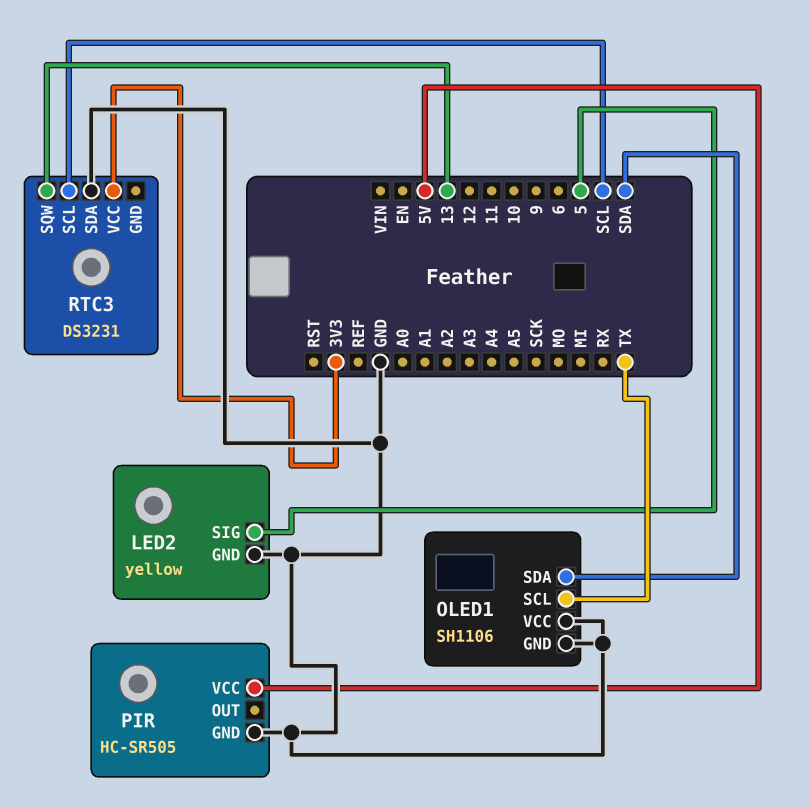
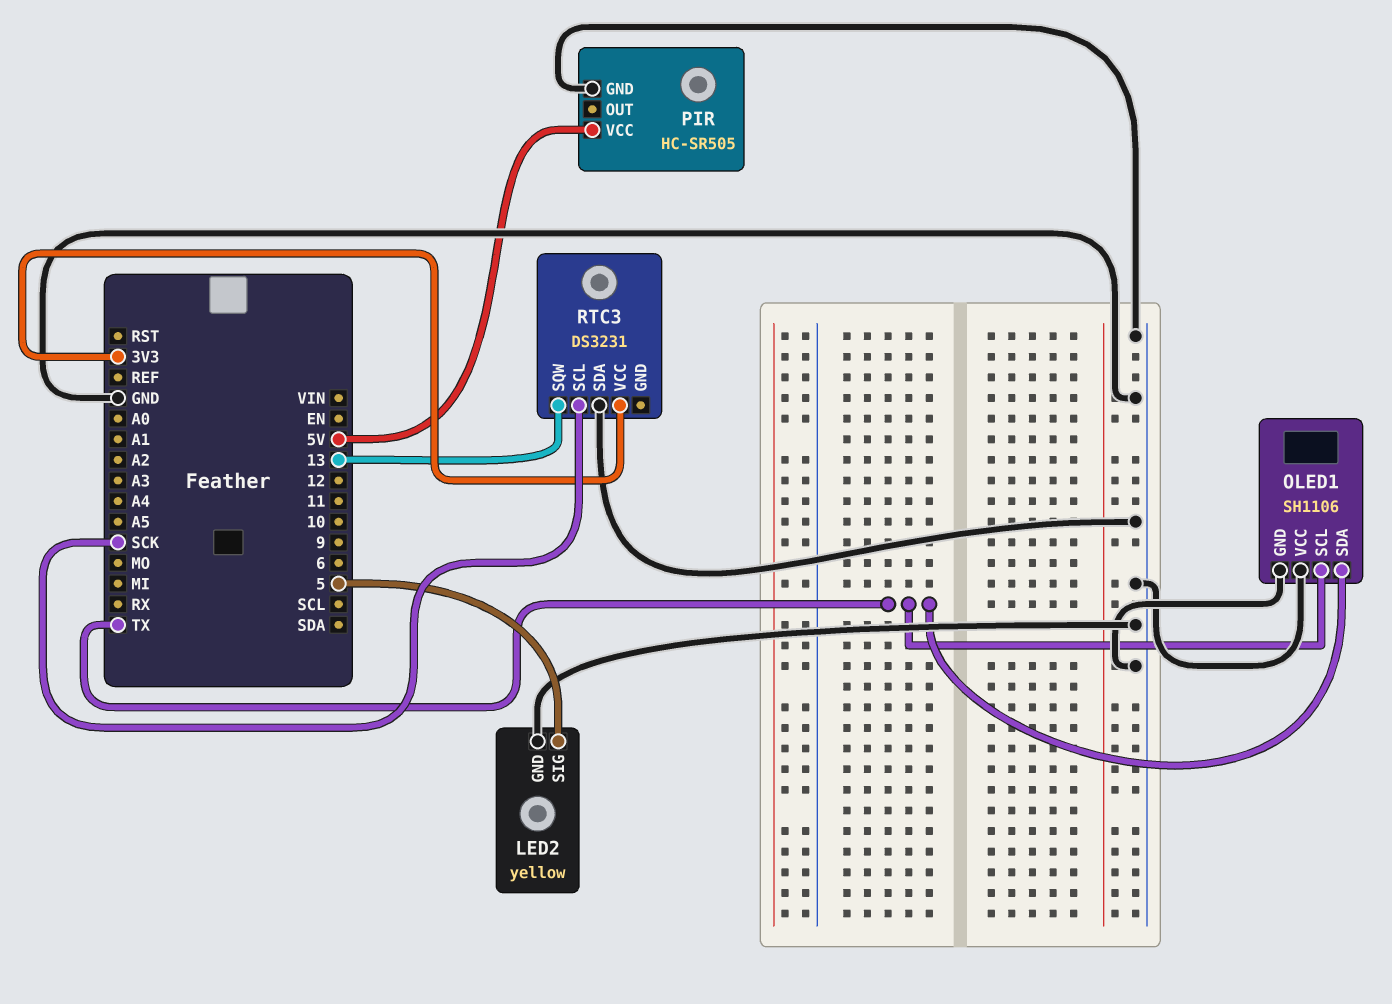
OLED1 pin SDA: SDA -> TX
RTC3 pin SCL: SCL -> SCK

